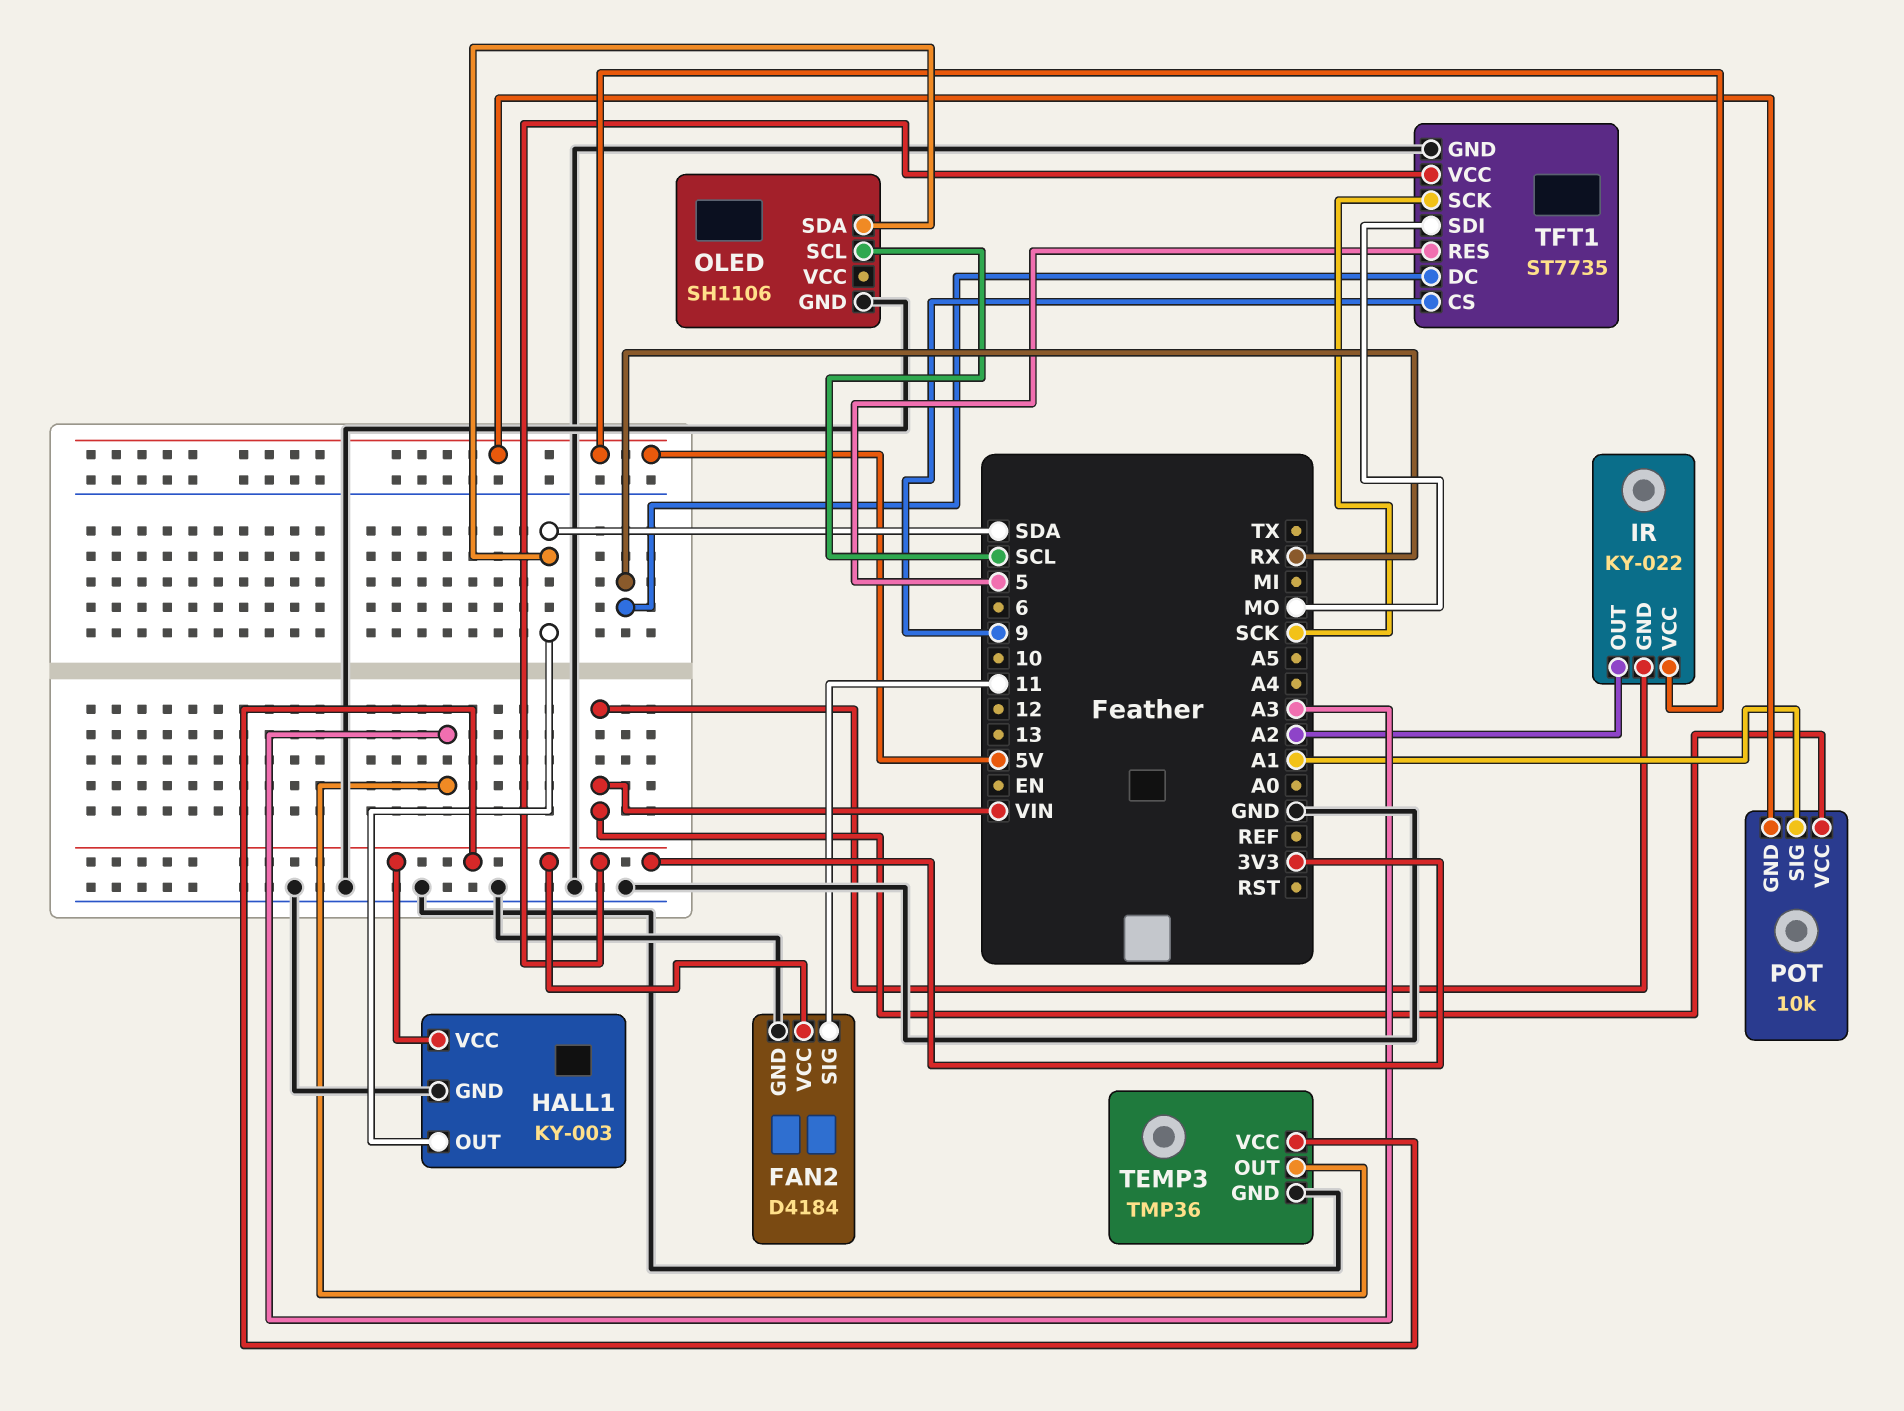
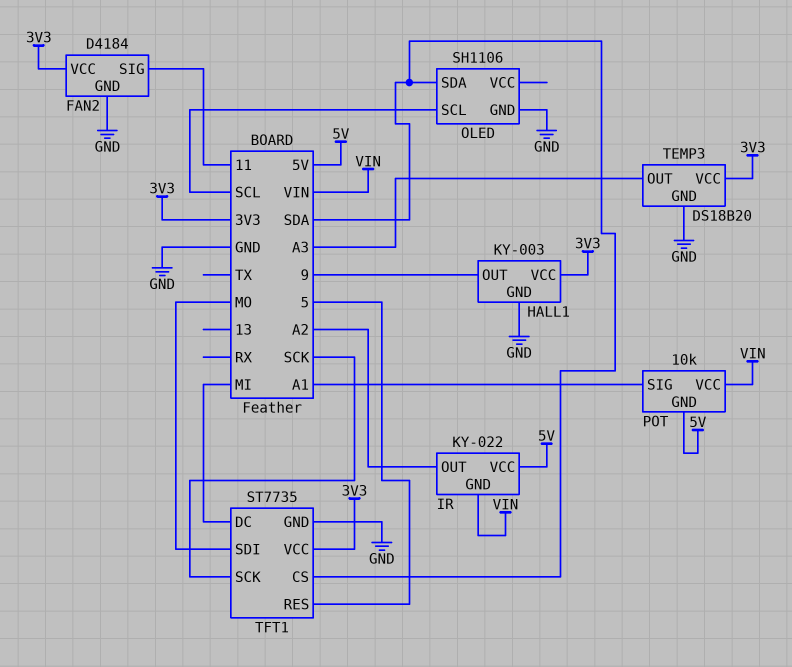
HALL1 pin OUT: SDA -> 9
TEMP3: TMP36 -> DS18B20
TFT1 pin CS: 9 -> SDA
TFT1 pin DC: RX -> MI

